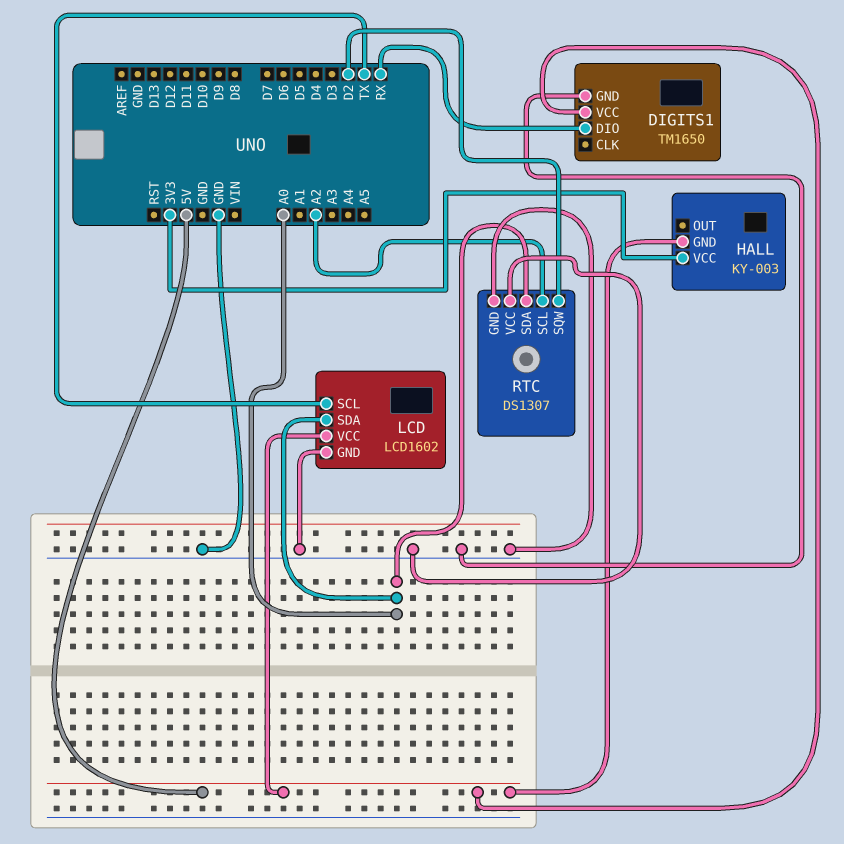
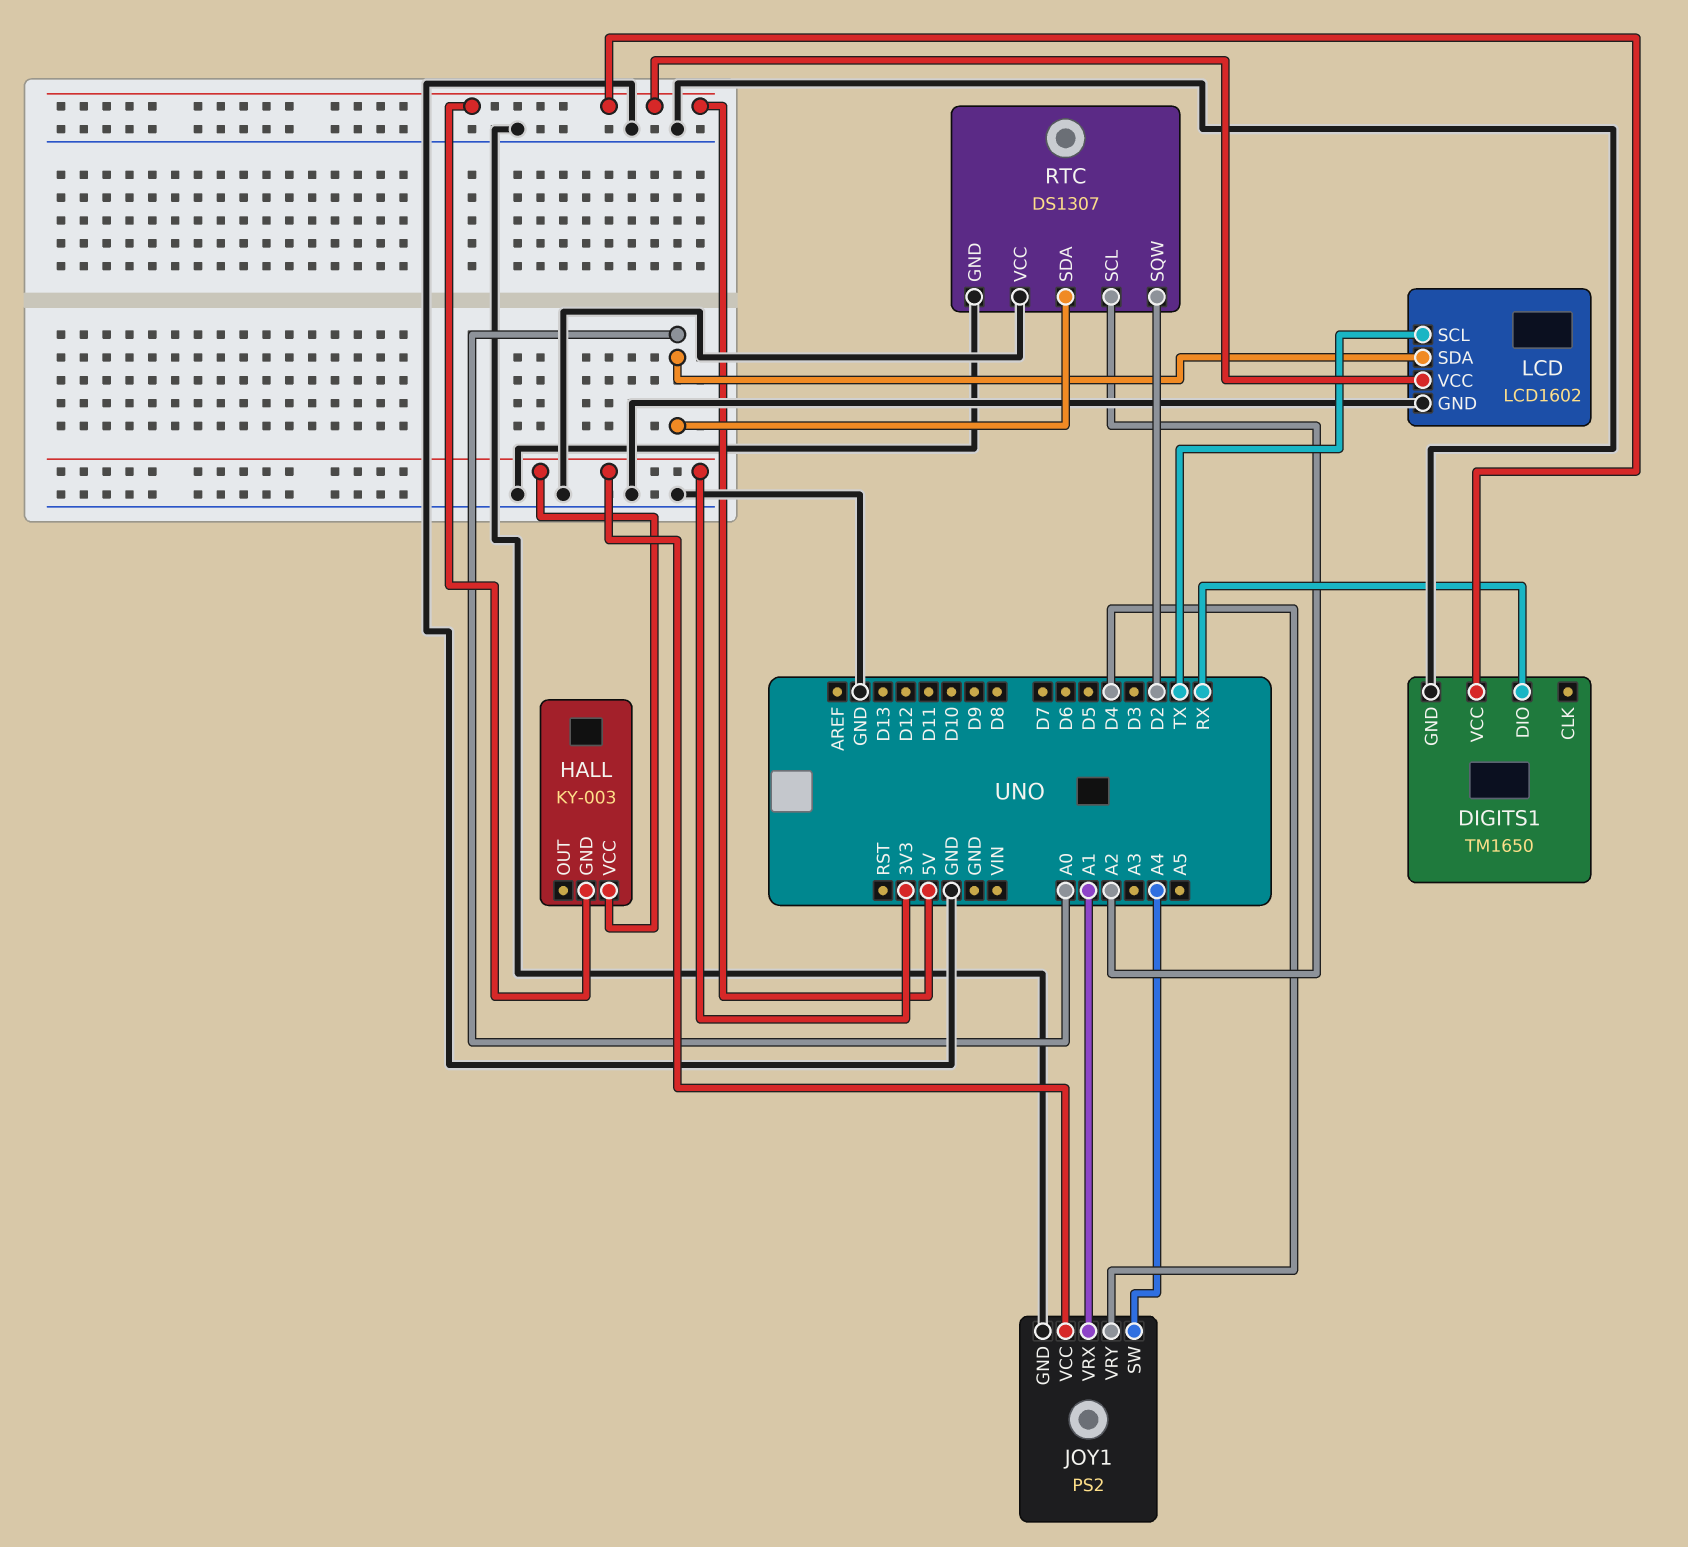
JOY1: none -> PS2
JOY1 pin GND: none -> GND
JOY1 pin SW: none -> A4
JOY1 pin VCC: none -> 3V3
JOY1 pin VRX: none -> A1
JOY1 pin VRY: none -> D4

